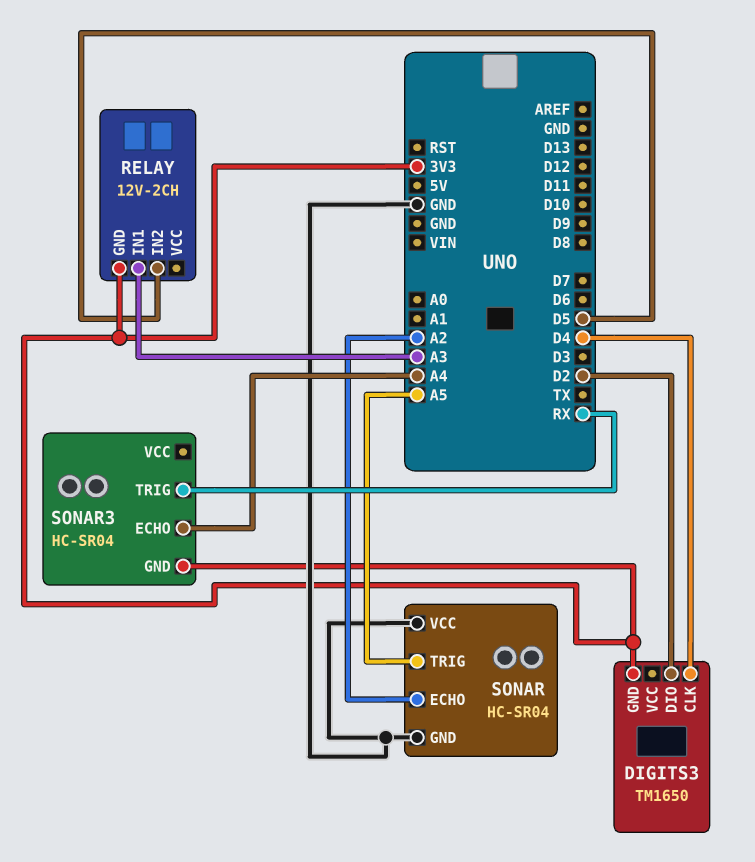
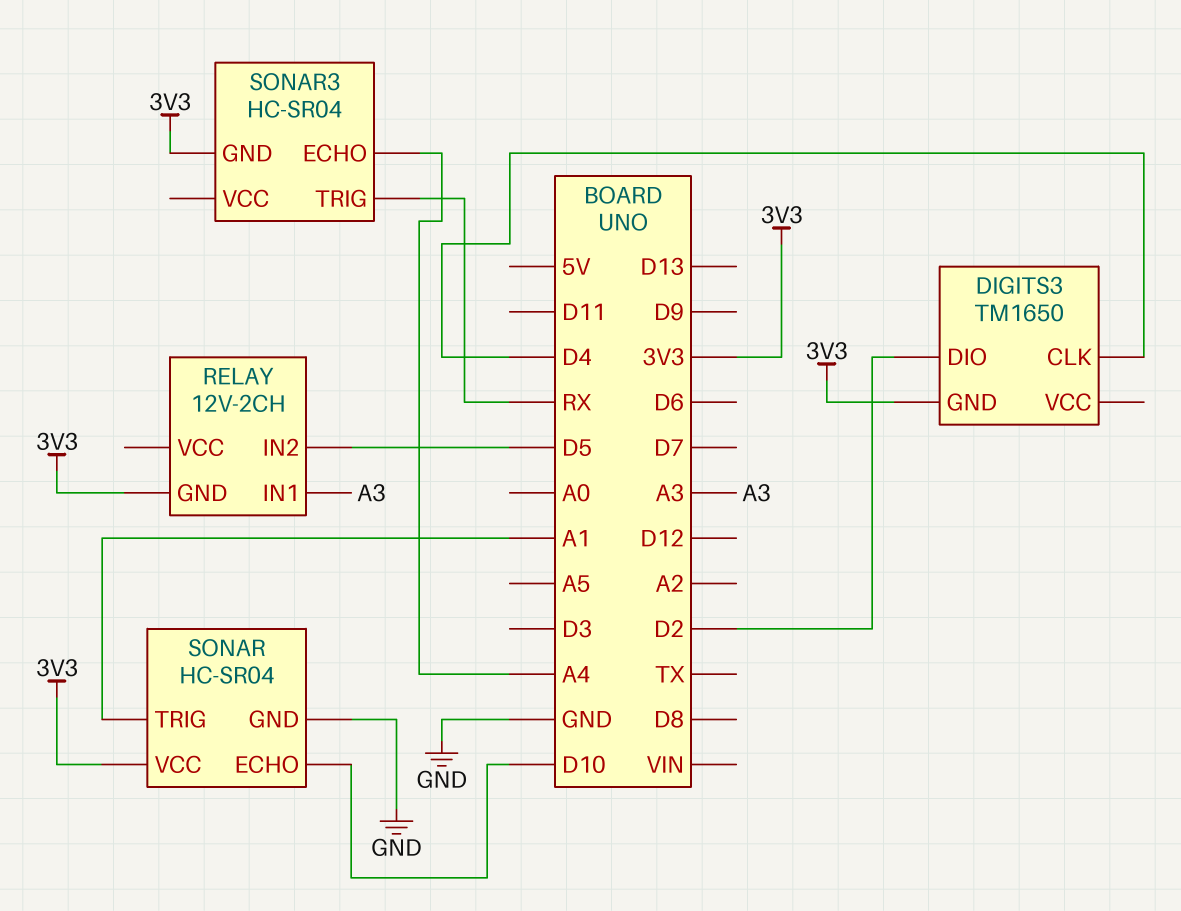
SONAR pin ECHO: A2 -> D10
SONAR pin TRIG: A5 -> A1
SONAR pin VCC: GND -> 3V3

